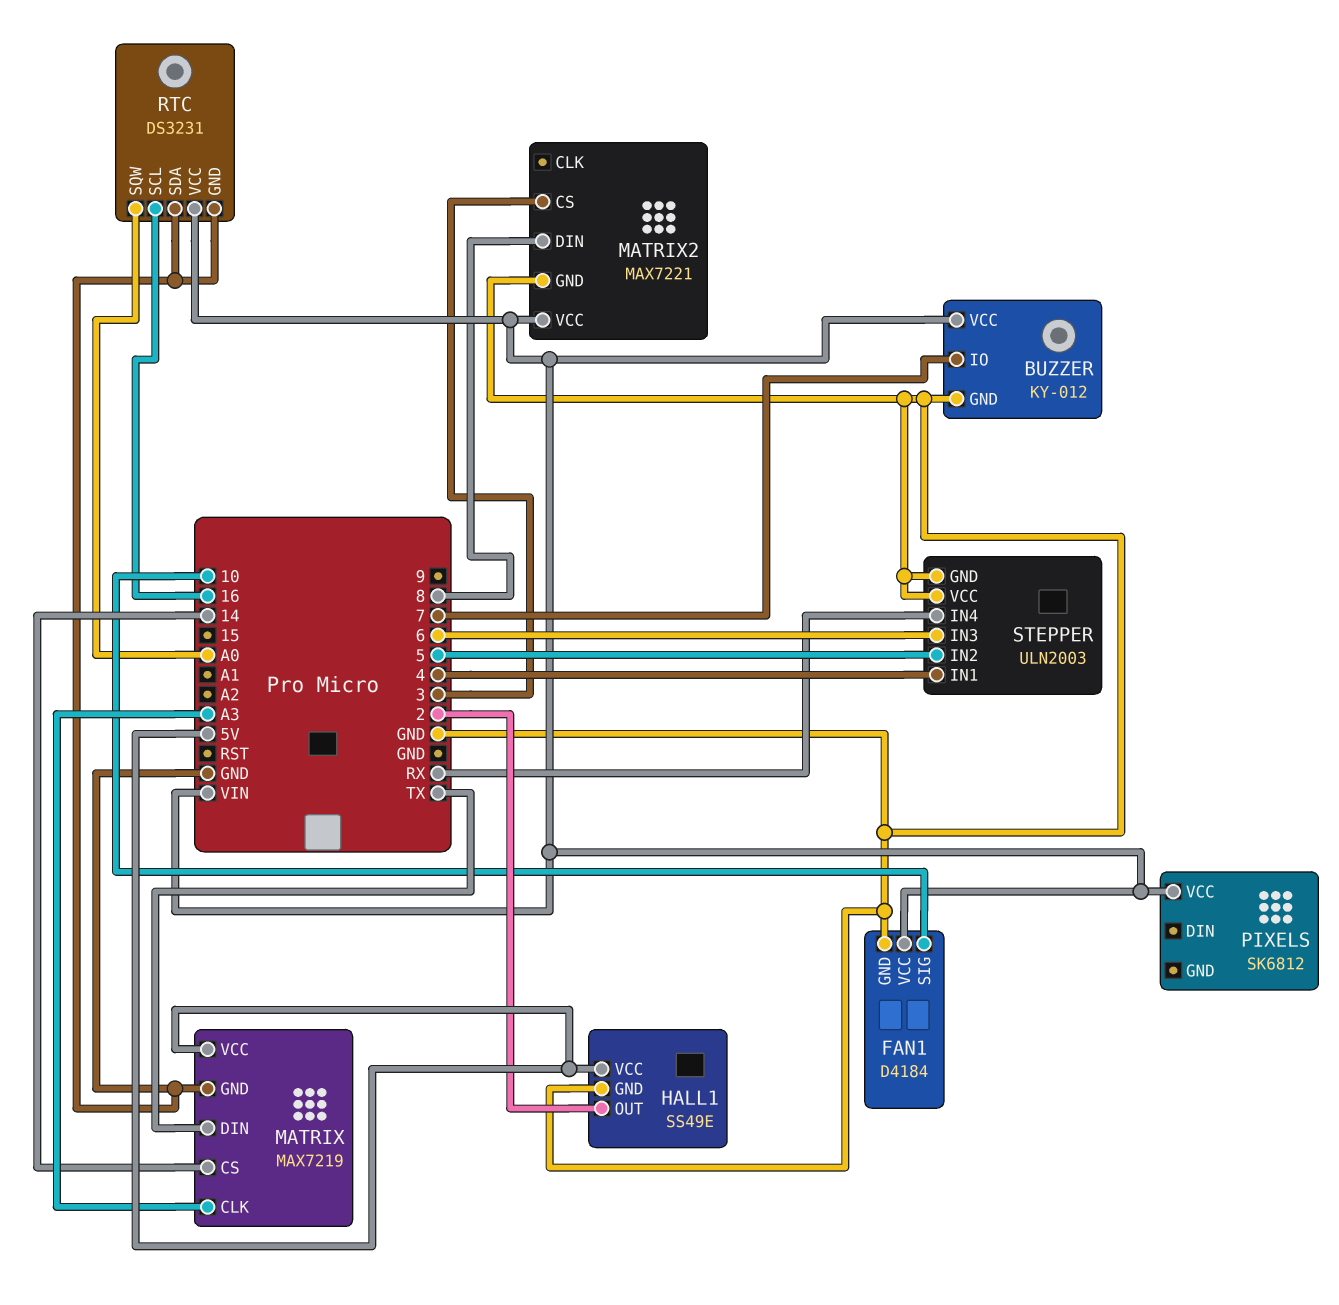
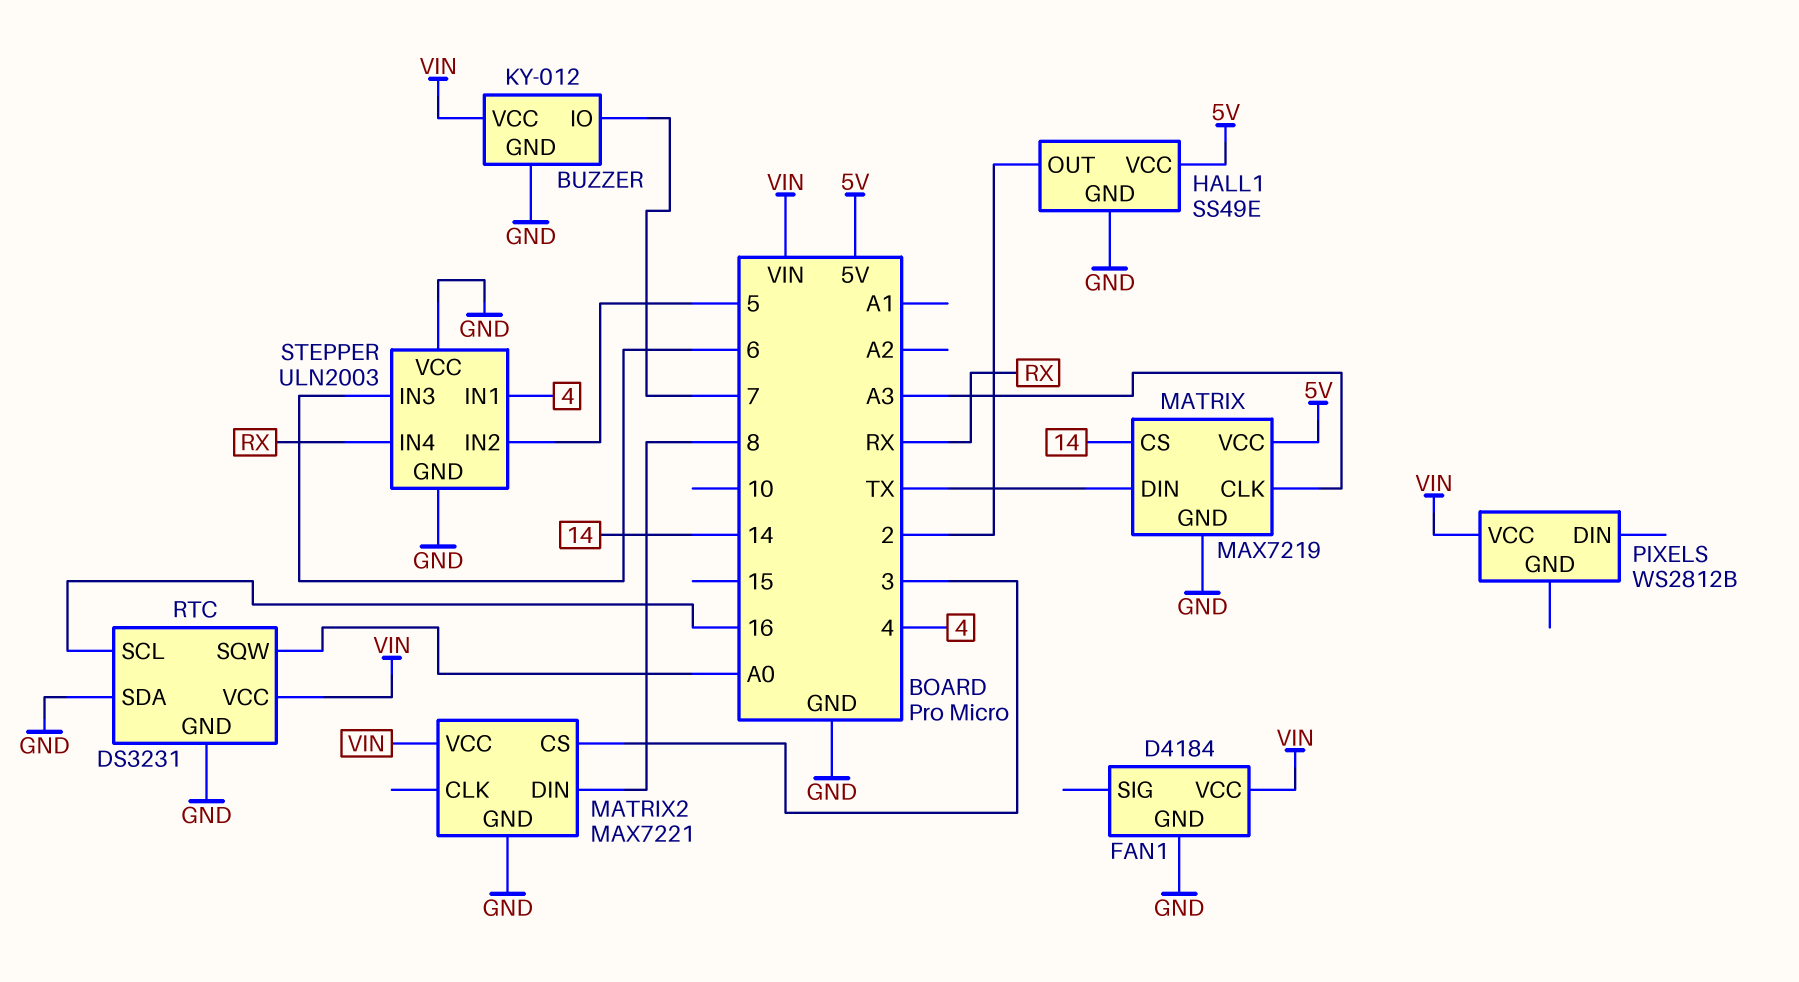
FAN1 pin SIG: 10 -> none
PIXELS: SK6812 -> WS2812B

